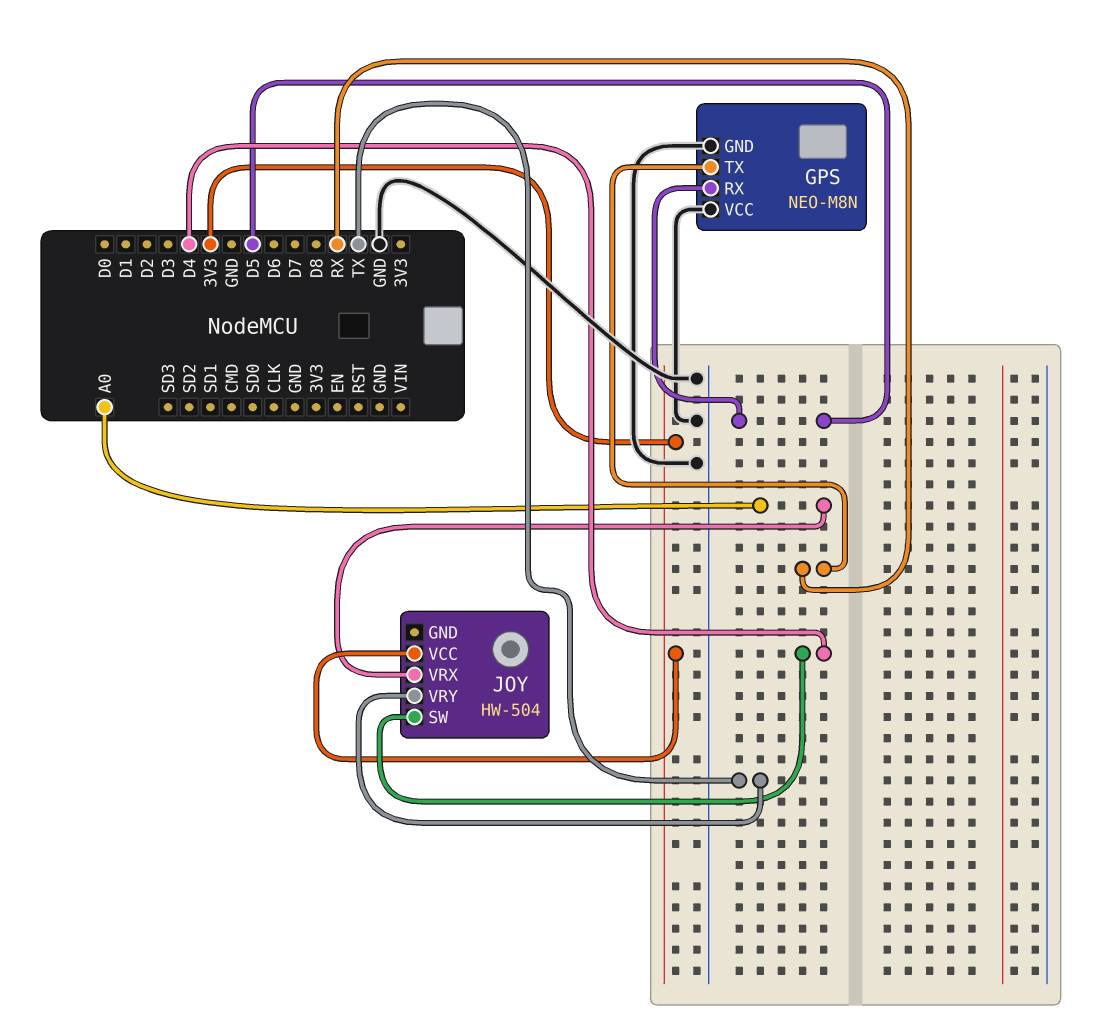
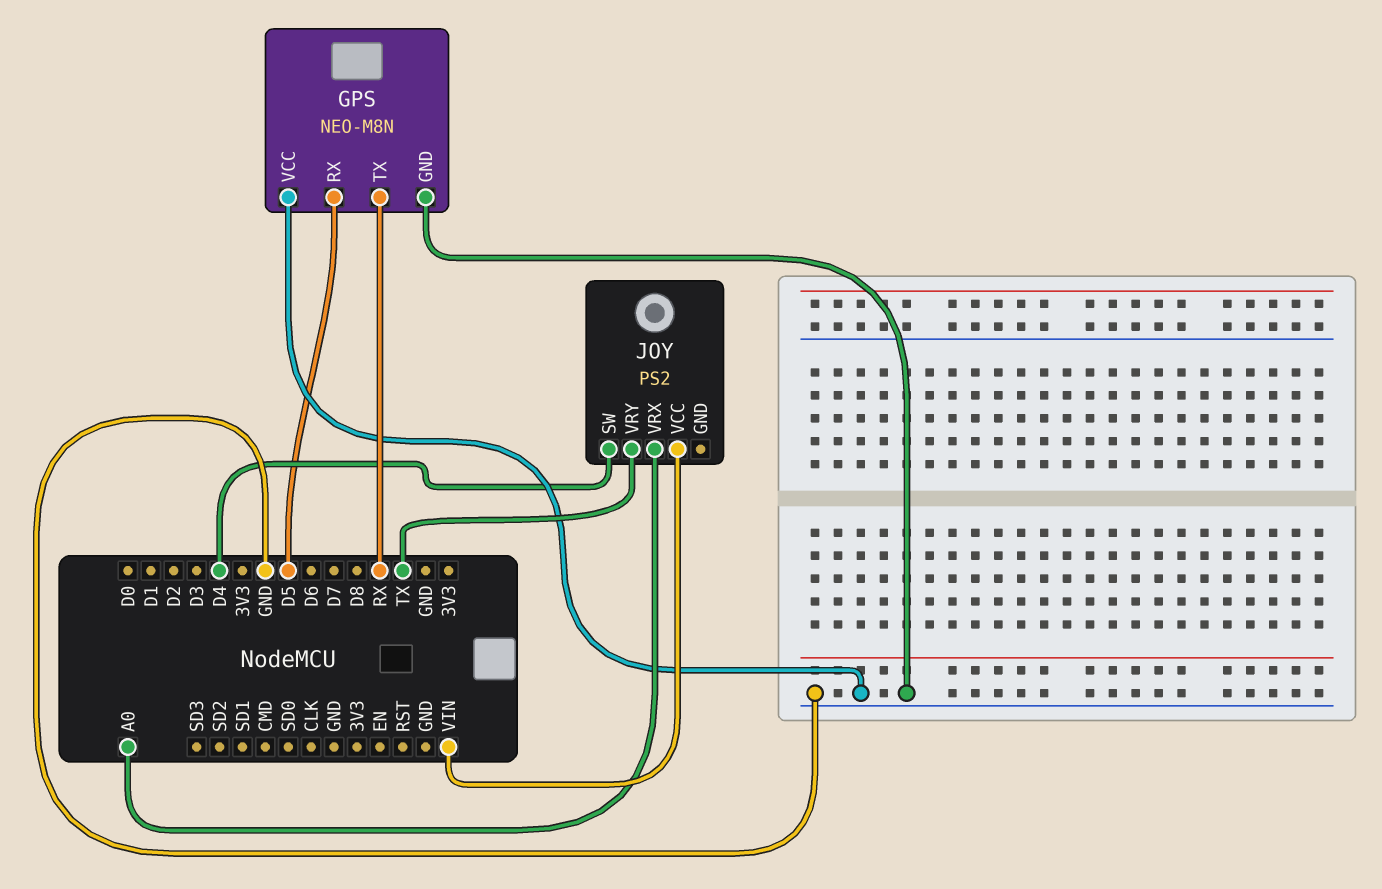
JOY: HW-504 -> PS2
JOY pin VCC: 3V3 -> VIN

